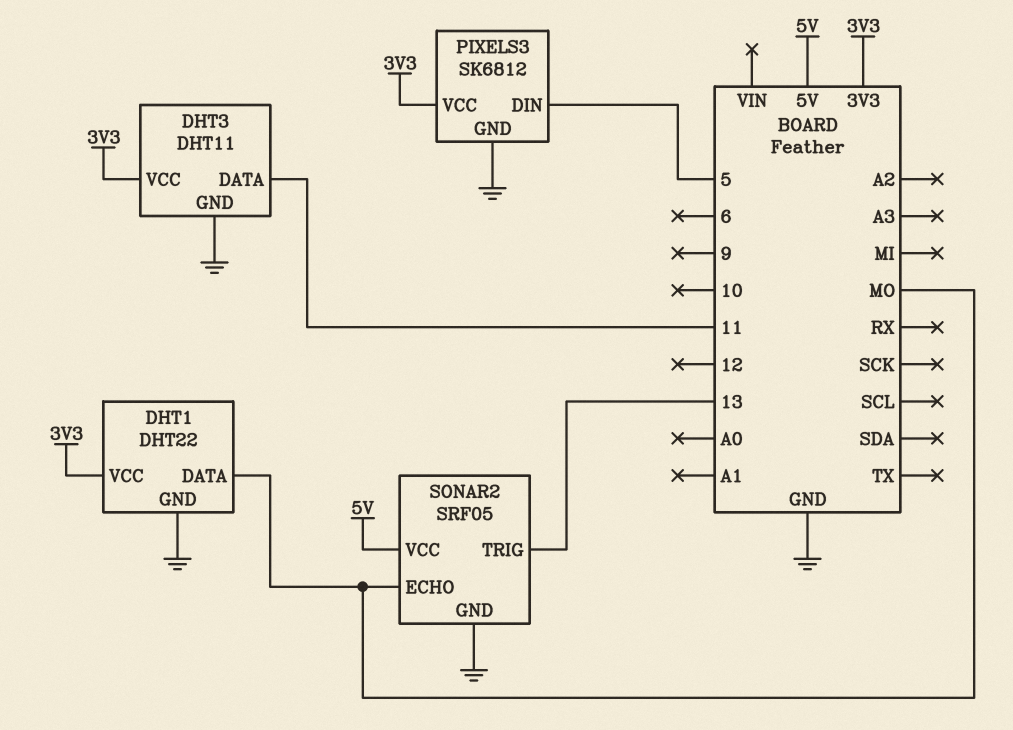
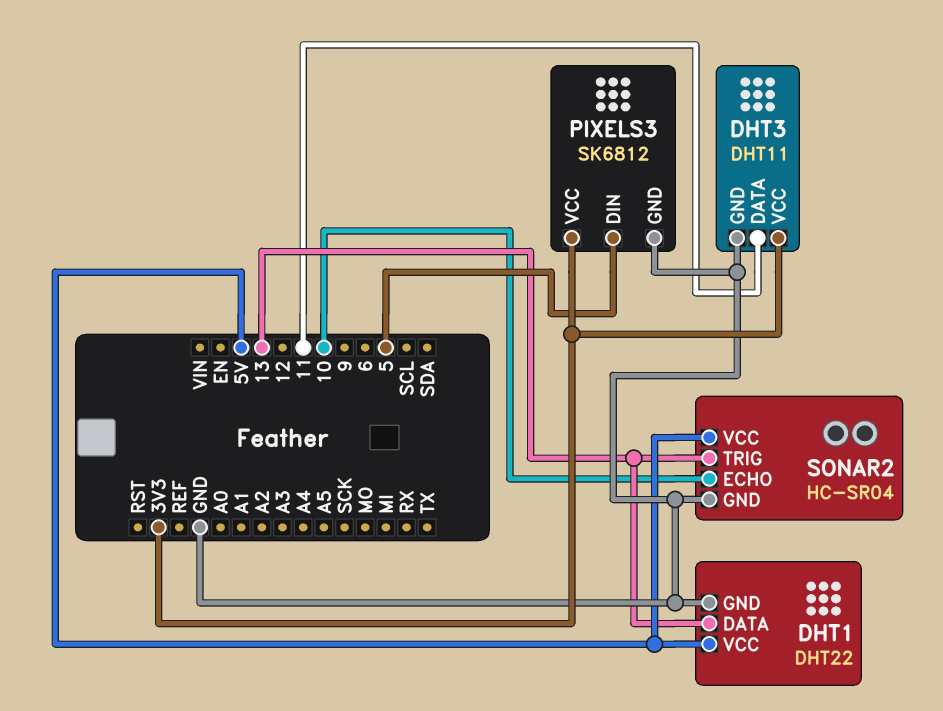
DHT1 pin DATA: MO -> 13
DHT1 pin VCC: 3V3 -> 5V
SONAR2: SRF05 -> HC-SR04
SONAR2 pin ECHO: MO -> 10

